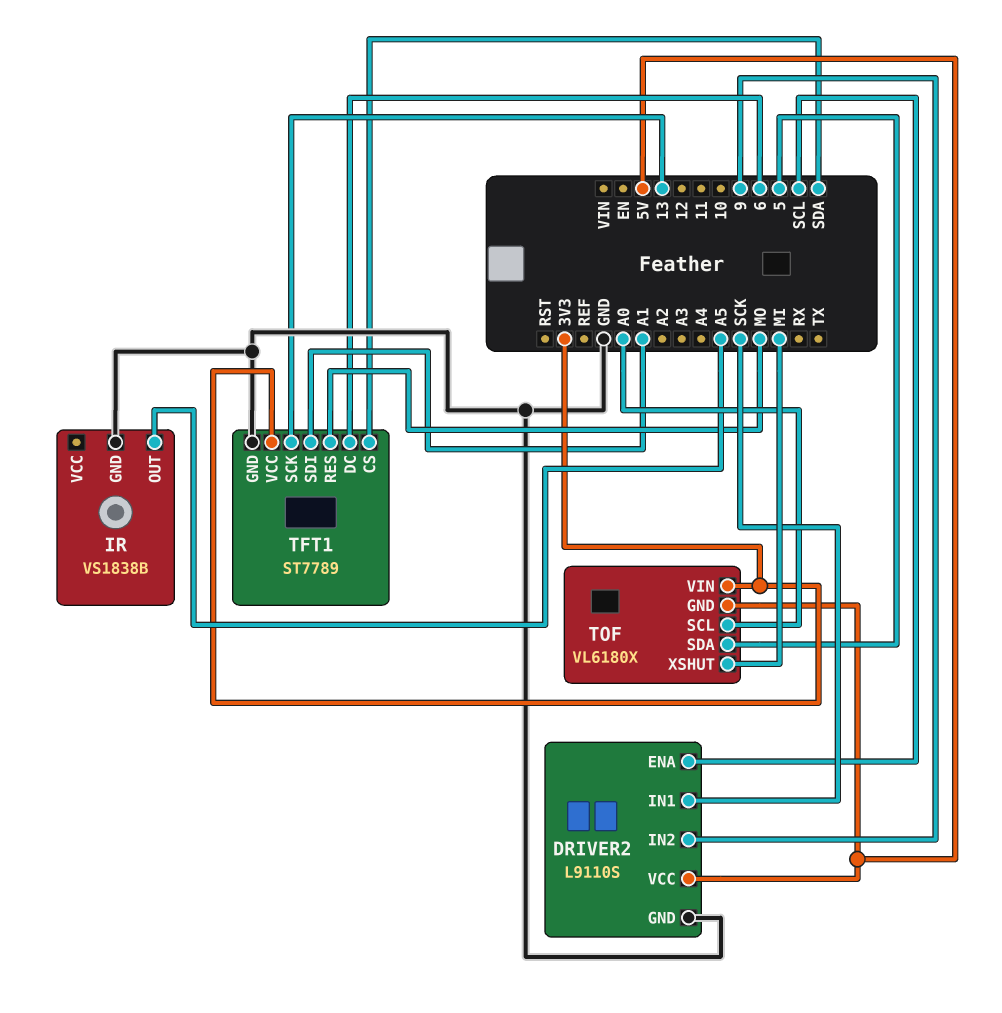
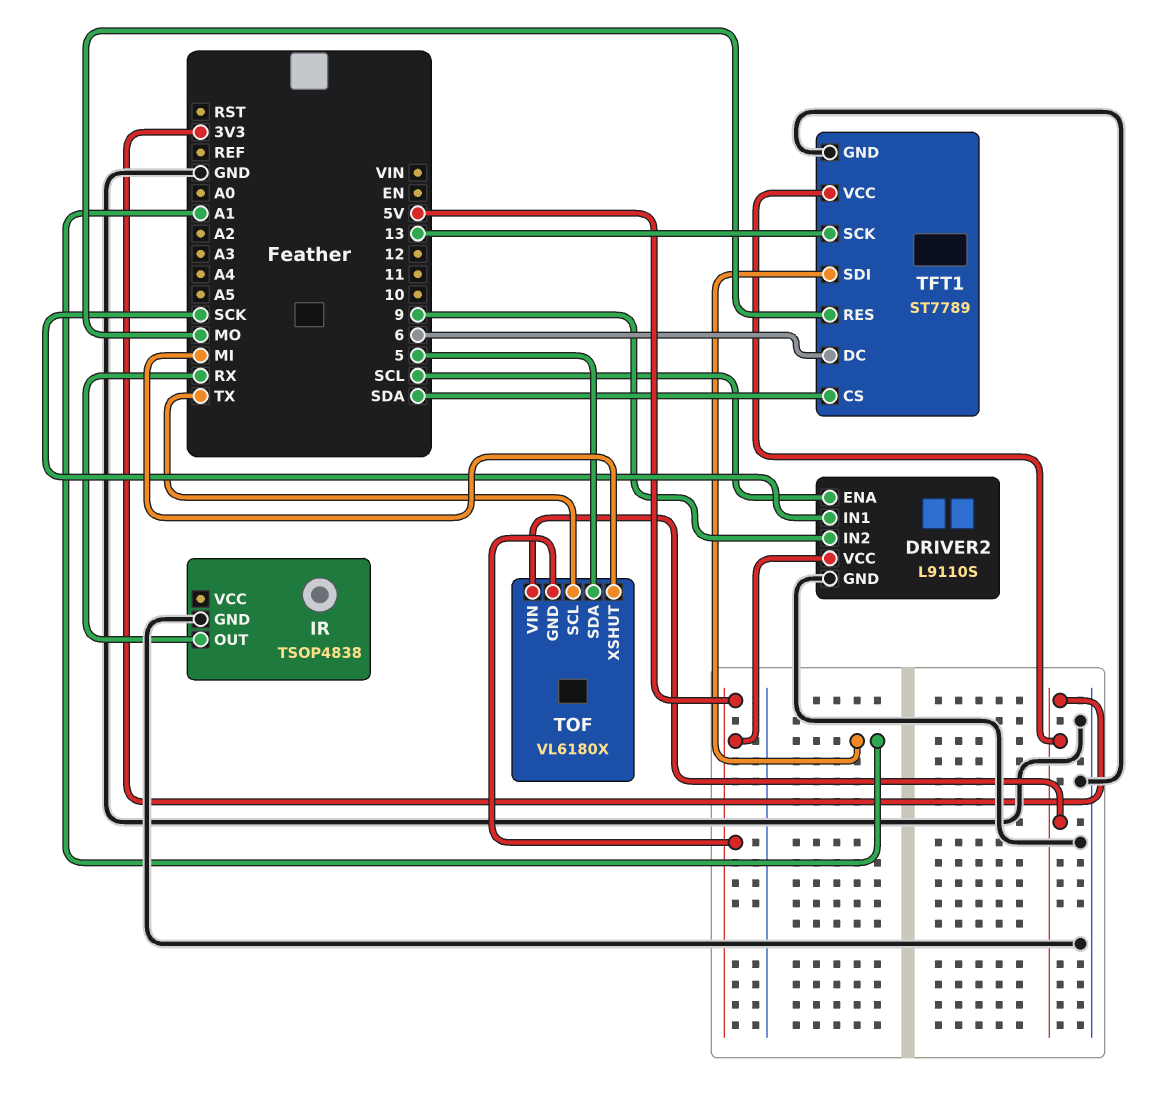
IR: VS1838B -> TSOP4838
IR pin OUT: A5 -> RX
TOF pin SCL: A0 -> TX

